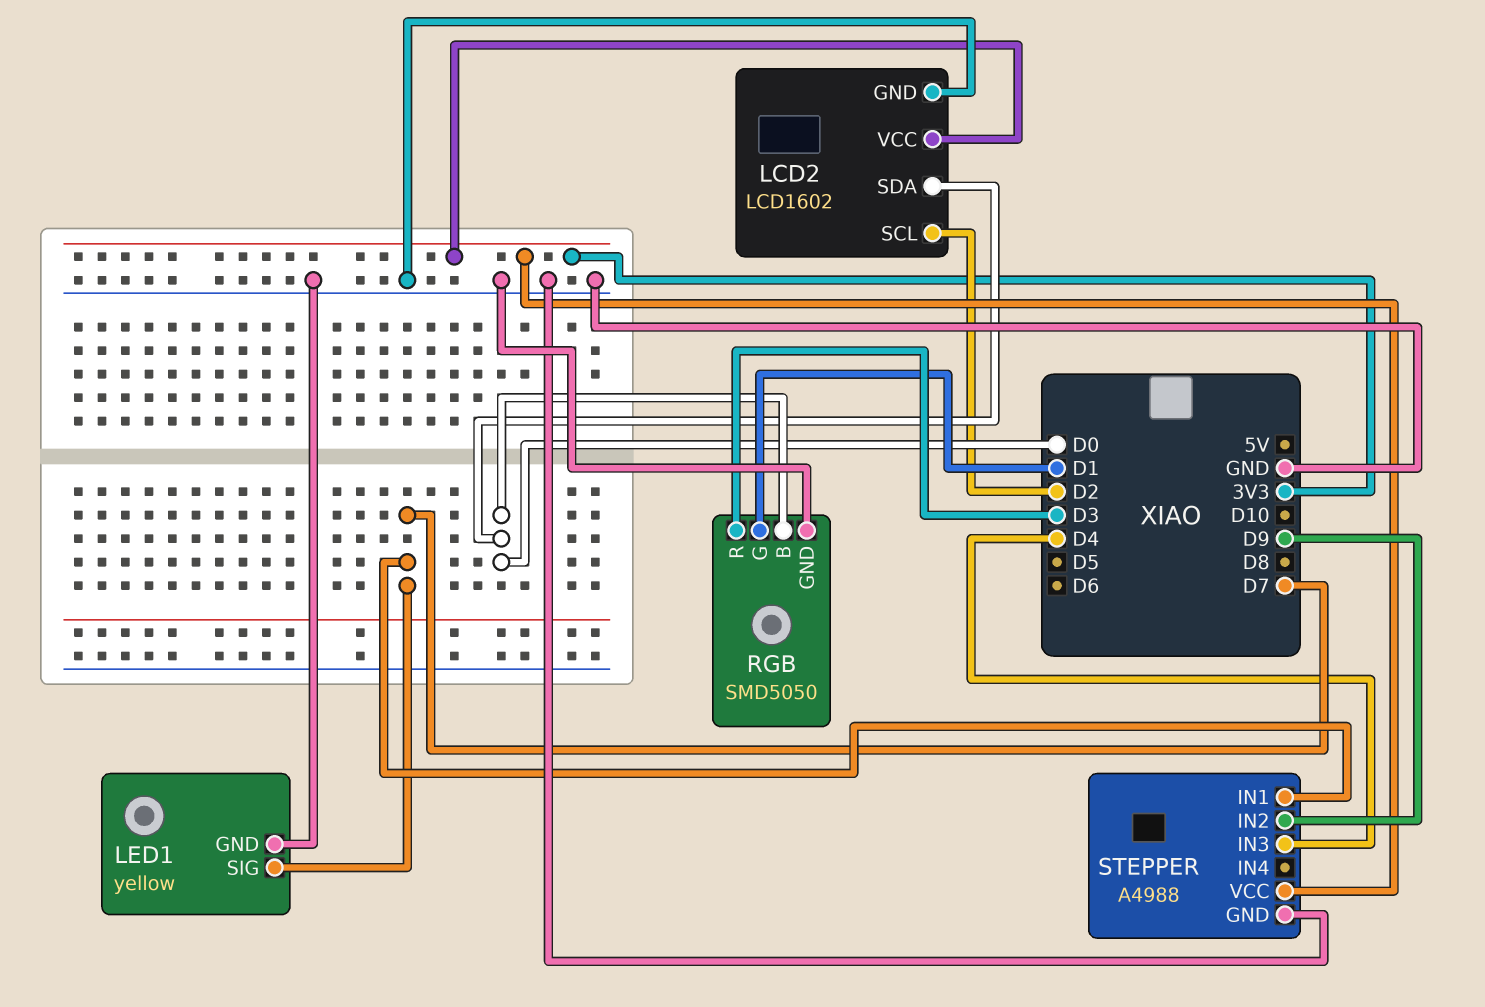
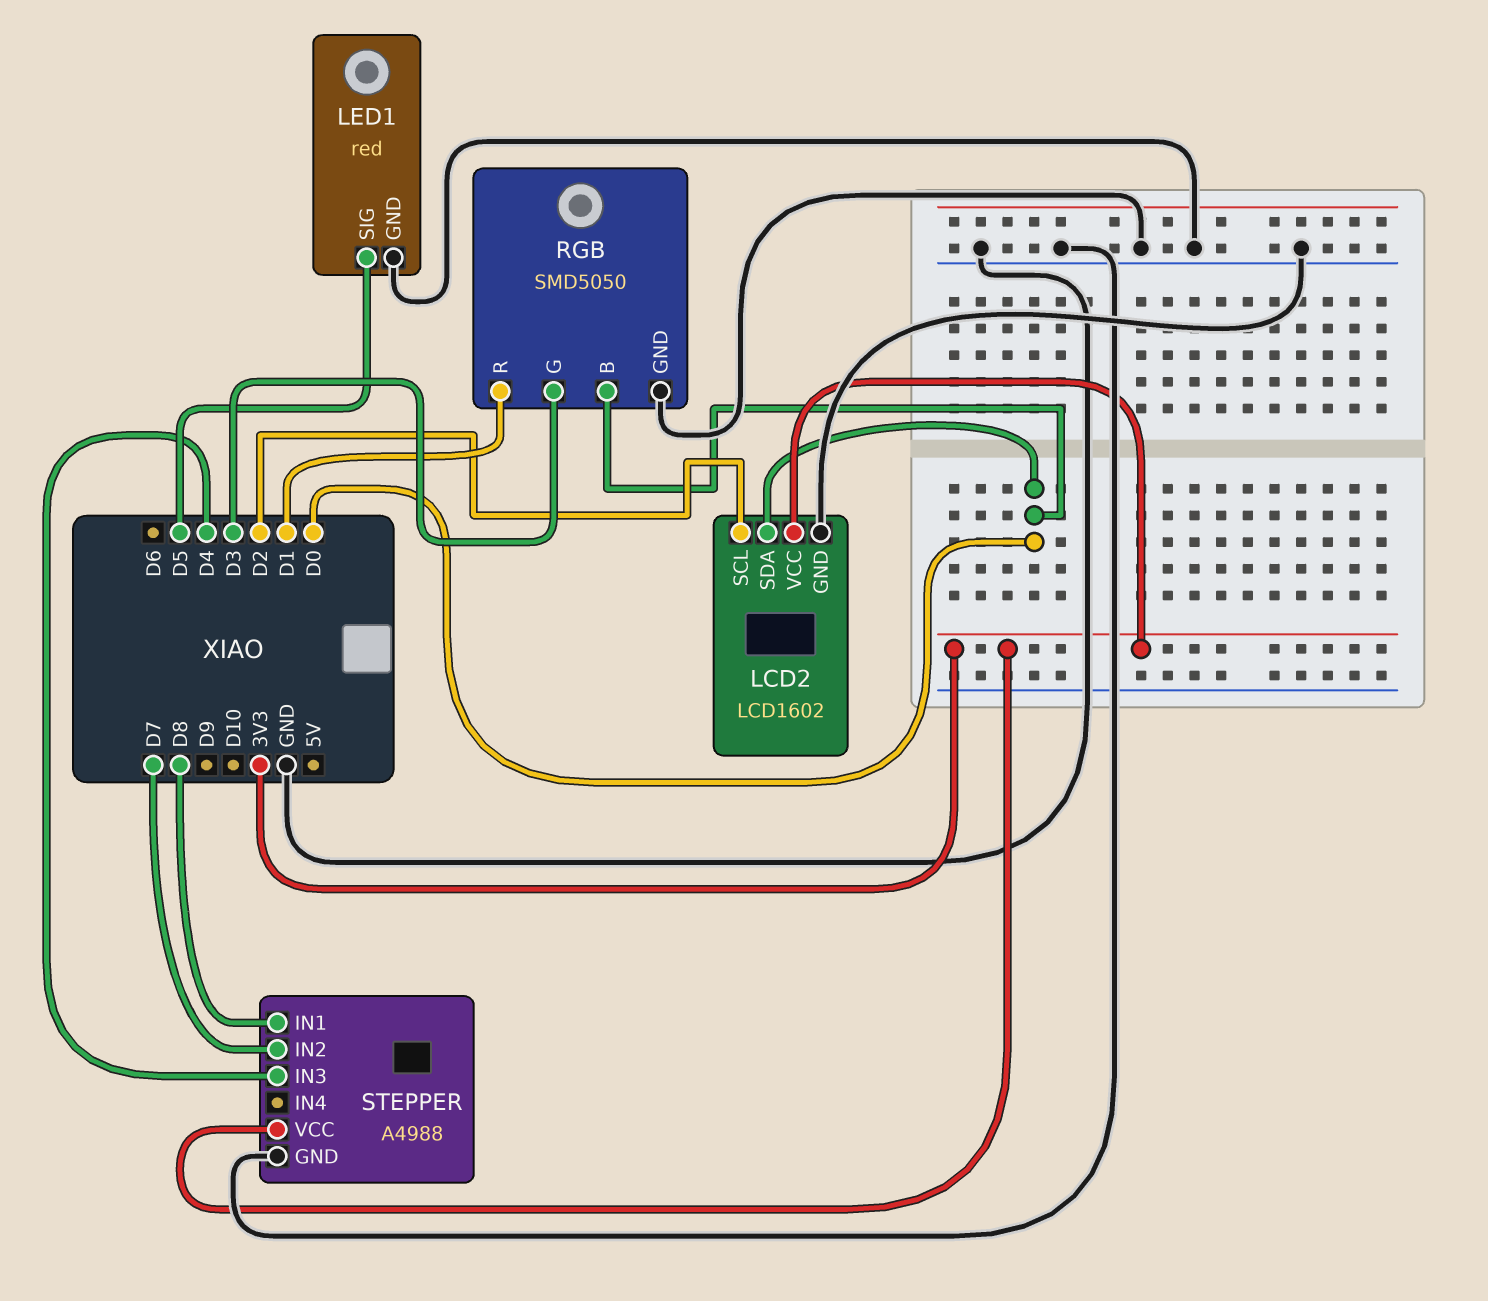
LED1: yellow -> red
LED1 pin SIG: D7 -> D5
RGB pin G: D1 -> D3
RGB pin R: D3 -> D1
STEPPER pin IN1: D7 -> D8
STEPPER pin IN2: D9 -> D7

